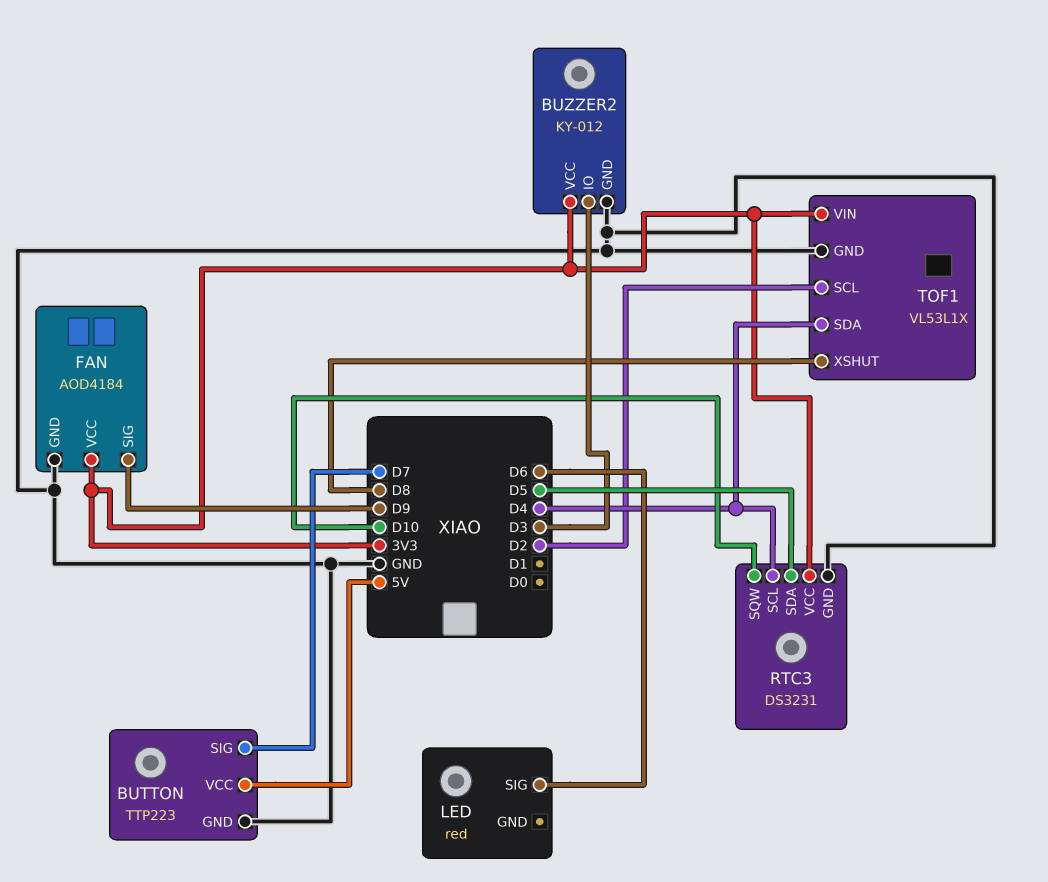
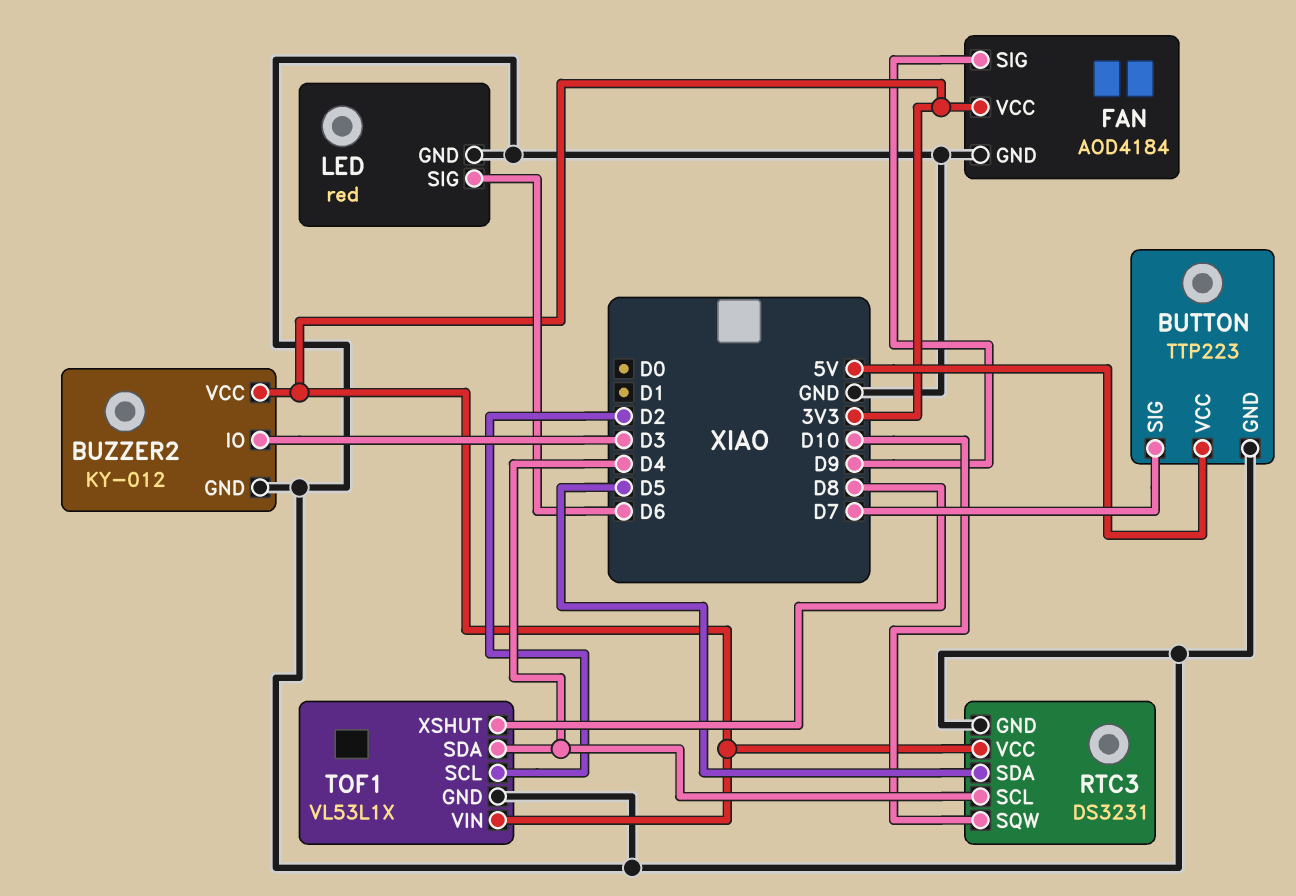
LED pin GND: none -> GND

